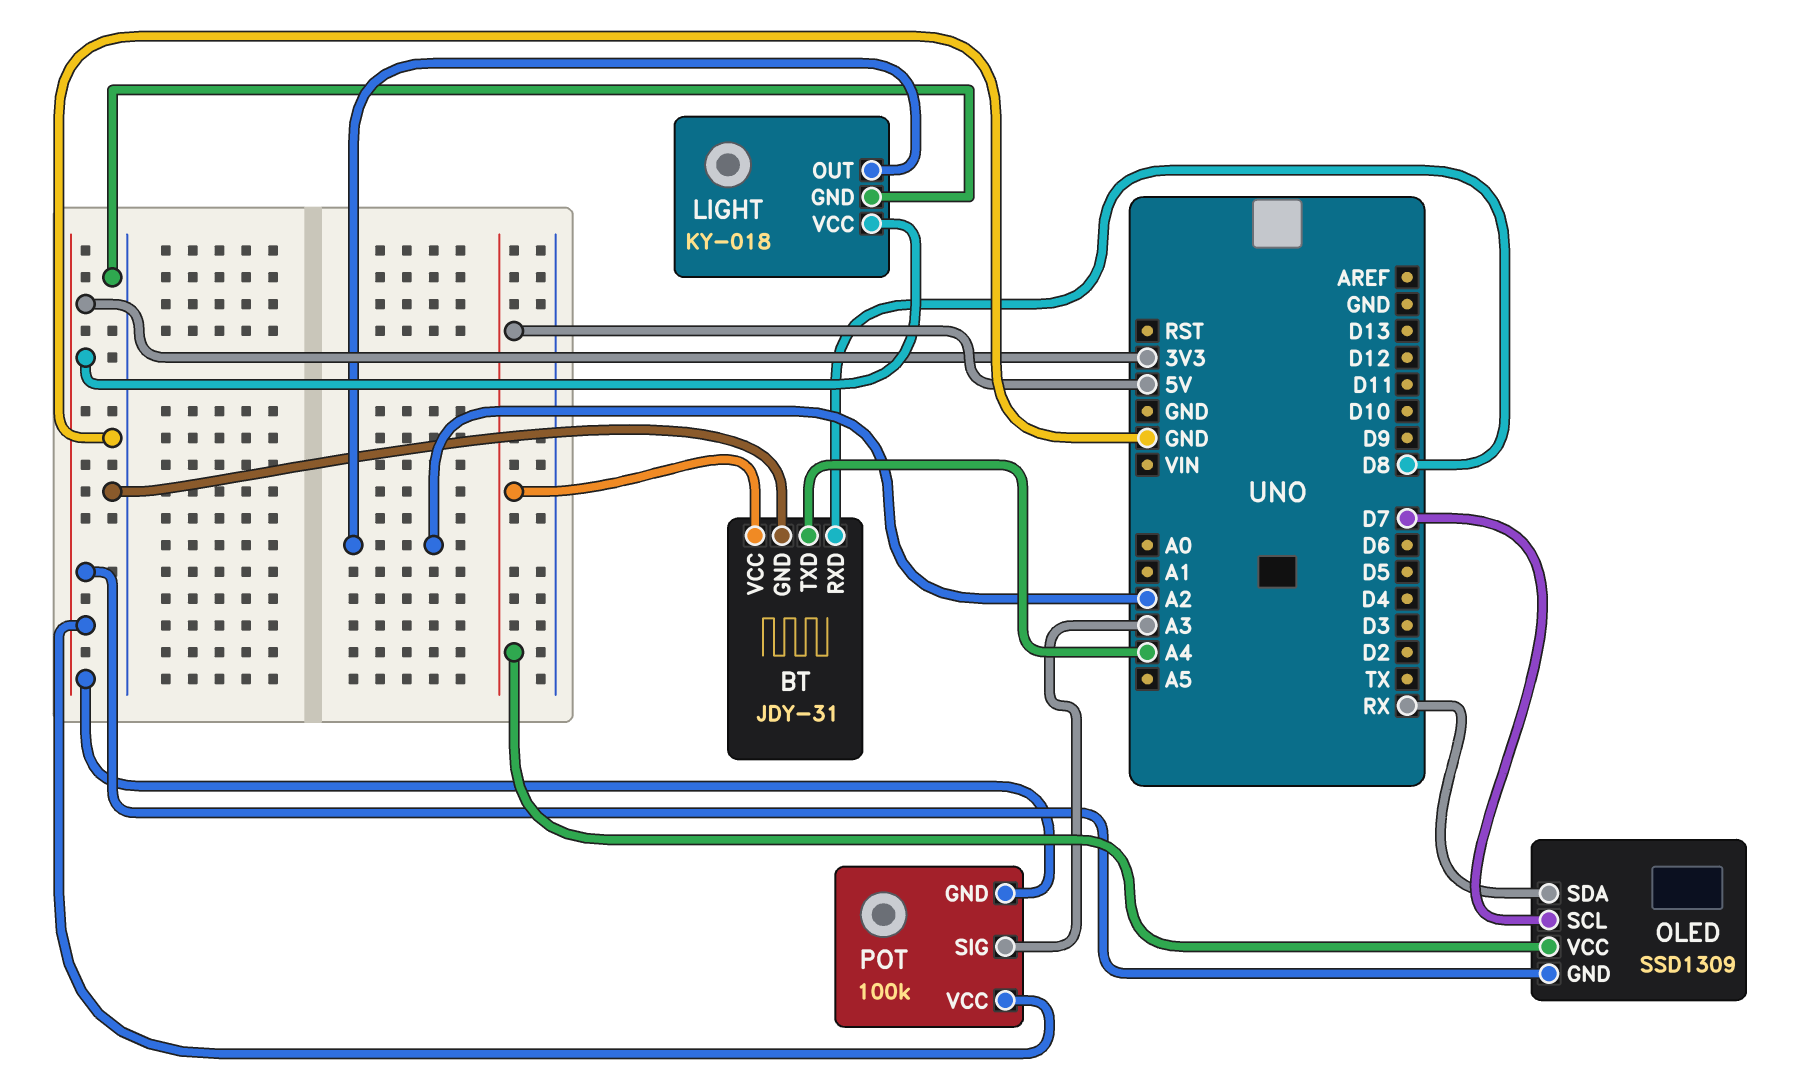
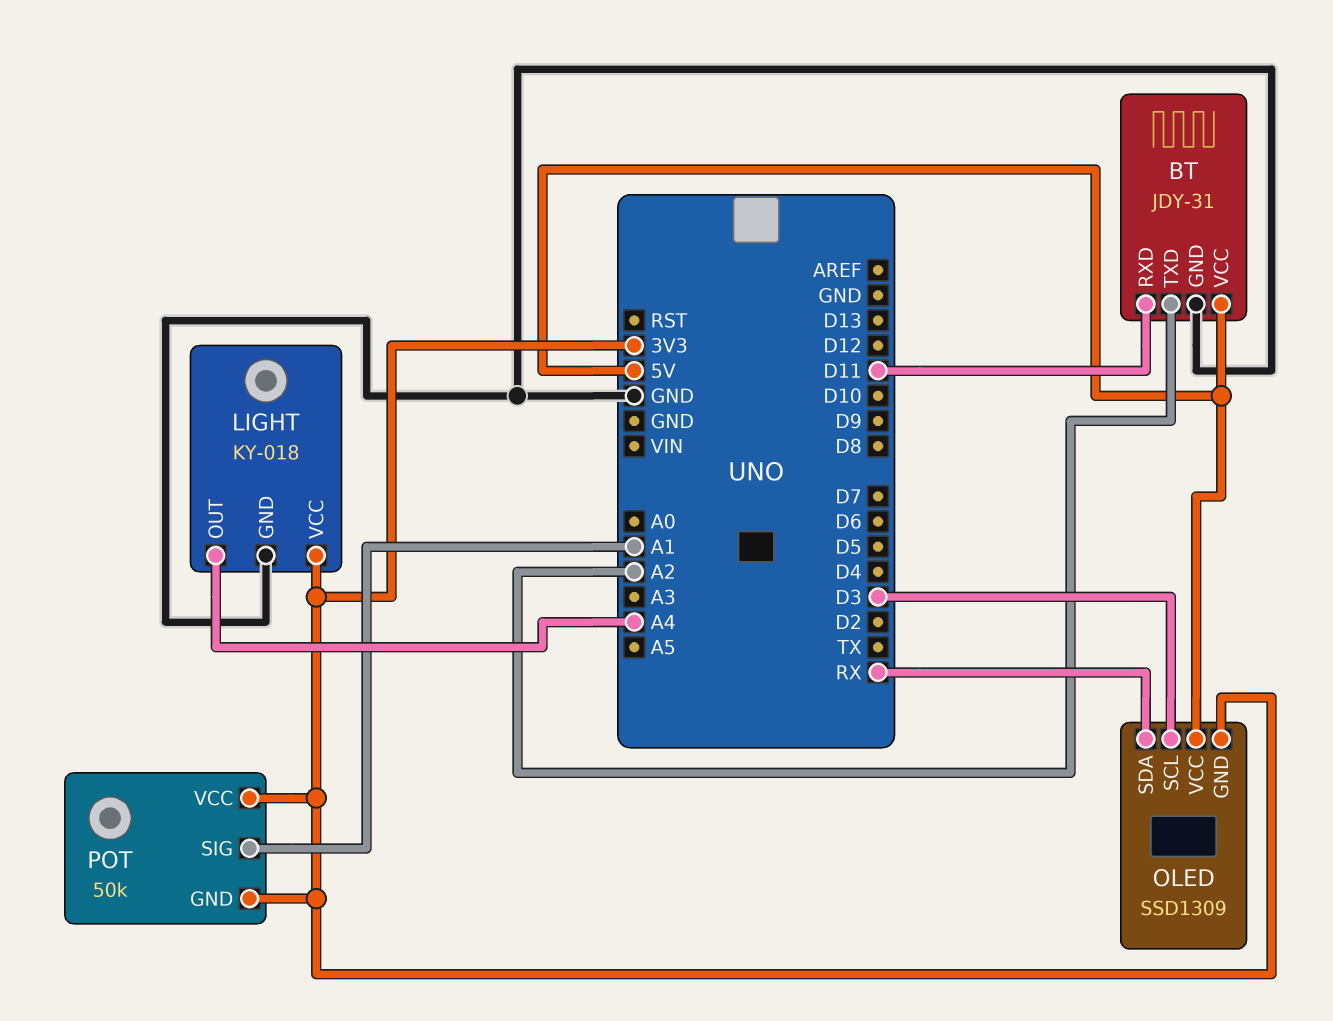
BT pin RXD: D8 -> D11
BT pin TXD: A4 -> A2
LIGHT pin OUT: A2 -> A4
OLED pin SCL: D7 -> D3
POT: 100k -> 50k
POT pin SIG: A3 -> A1

